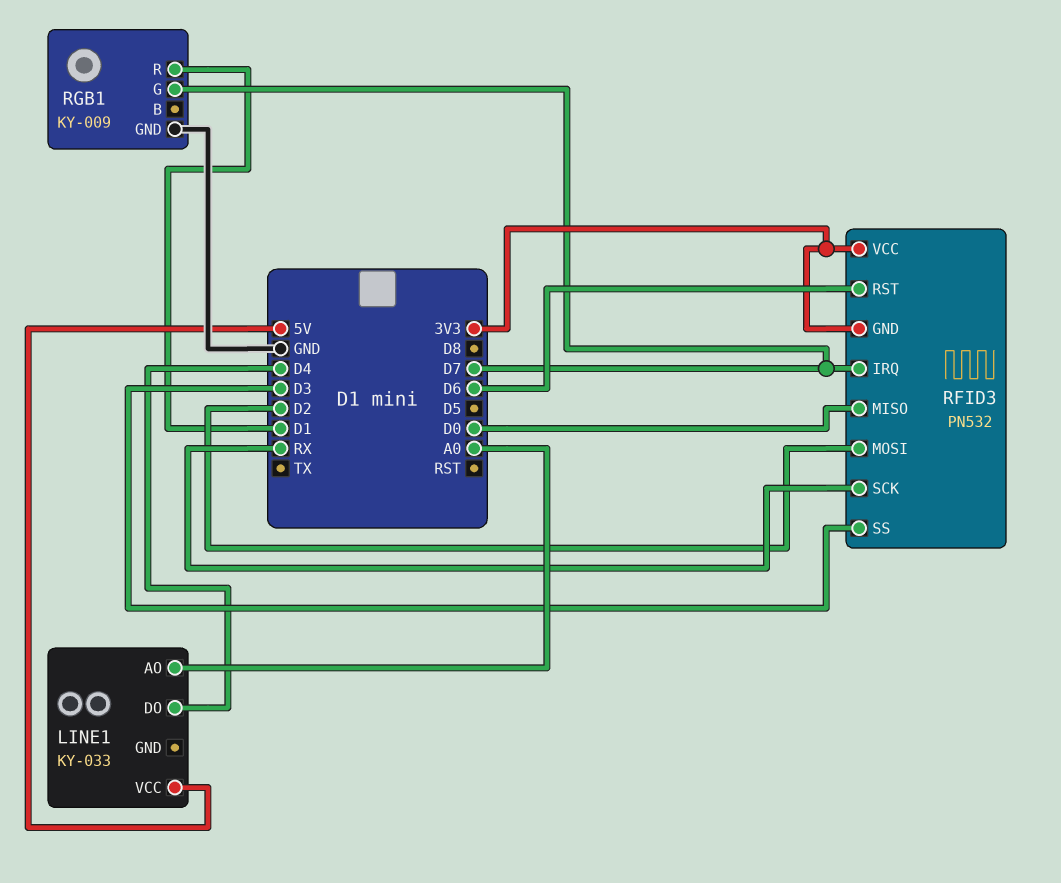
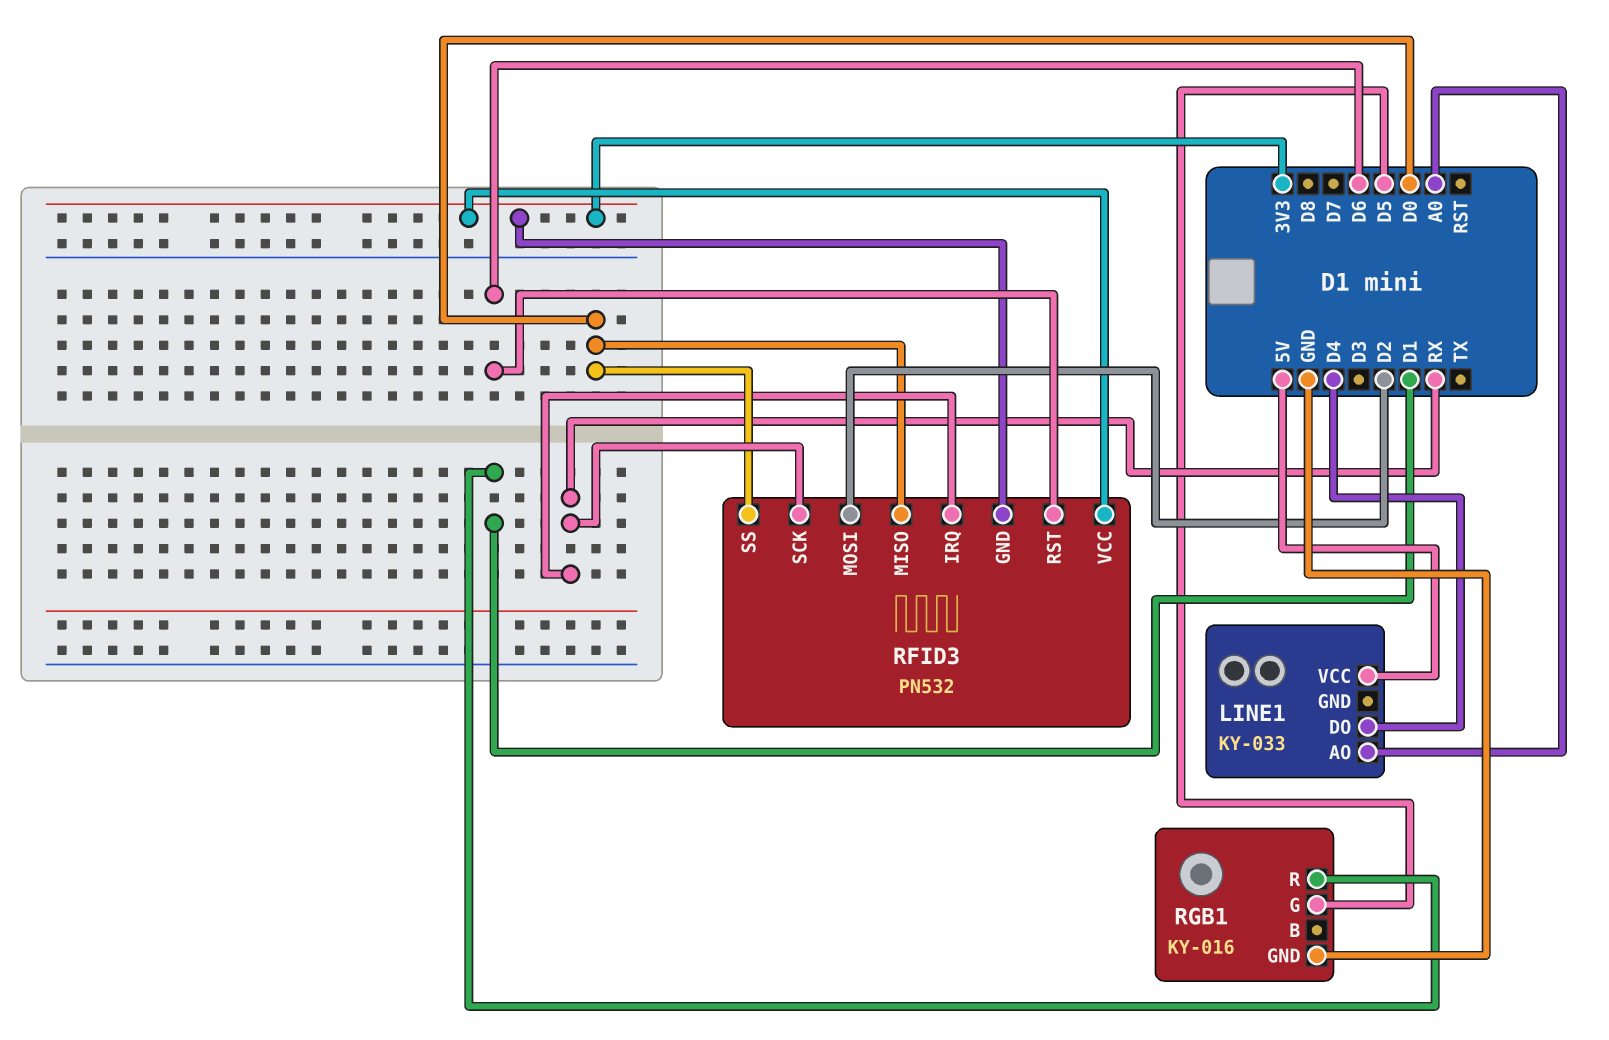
RFID3 pin IRQ: D7 -> RX
RFID3 pin SS: D3 -> D0
RGB1: KY-009 -> KY-016
RGB1 pin G: D7 -> D5

